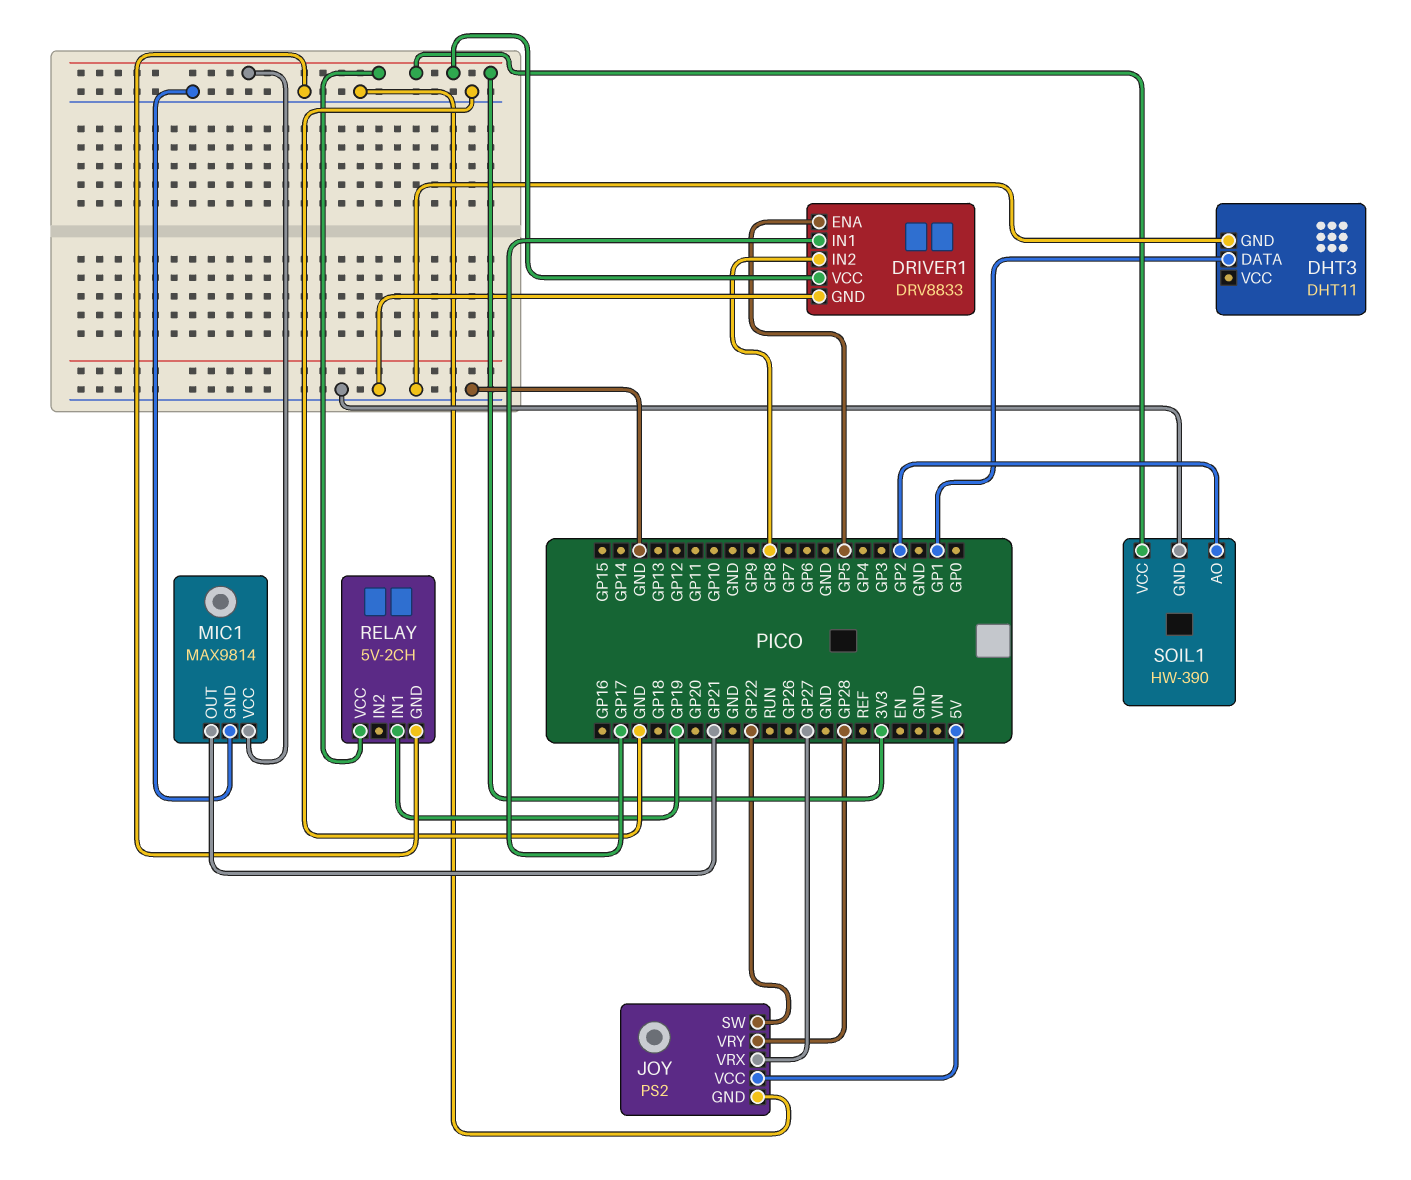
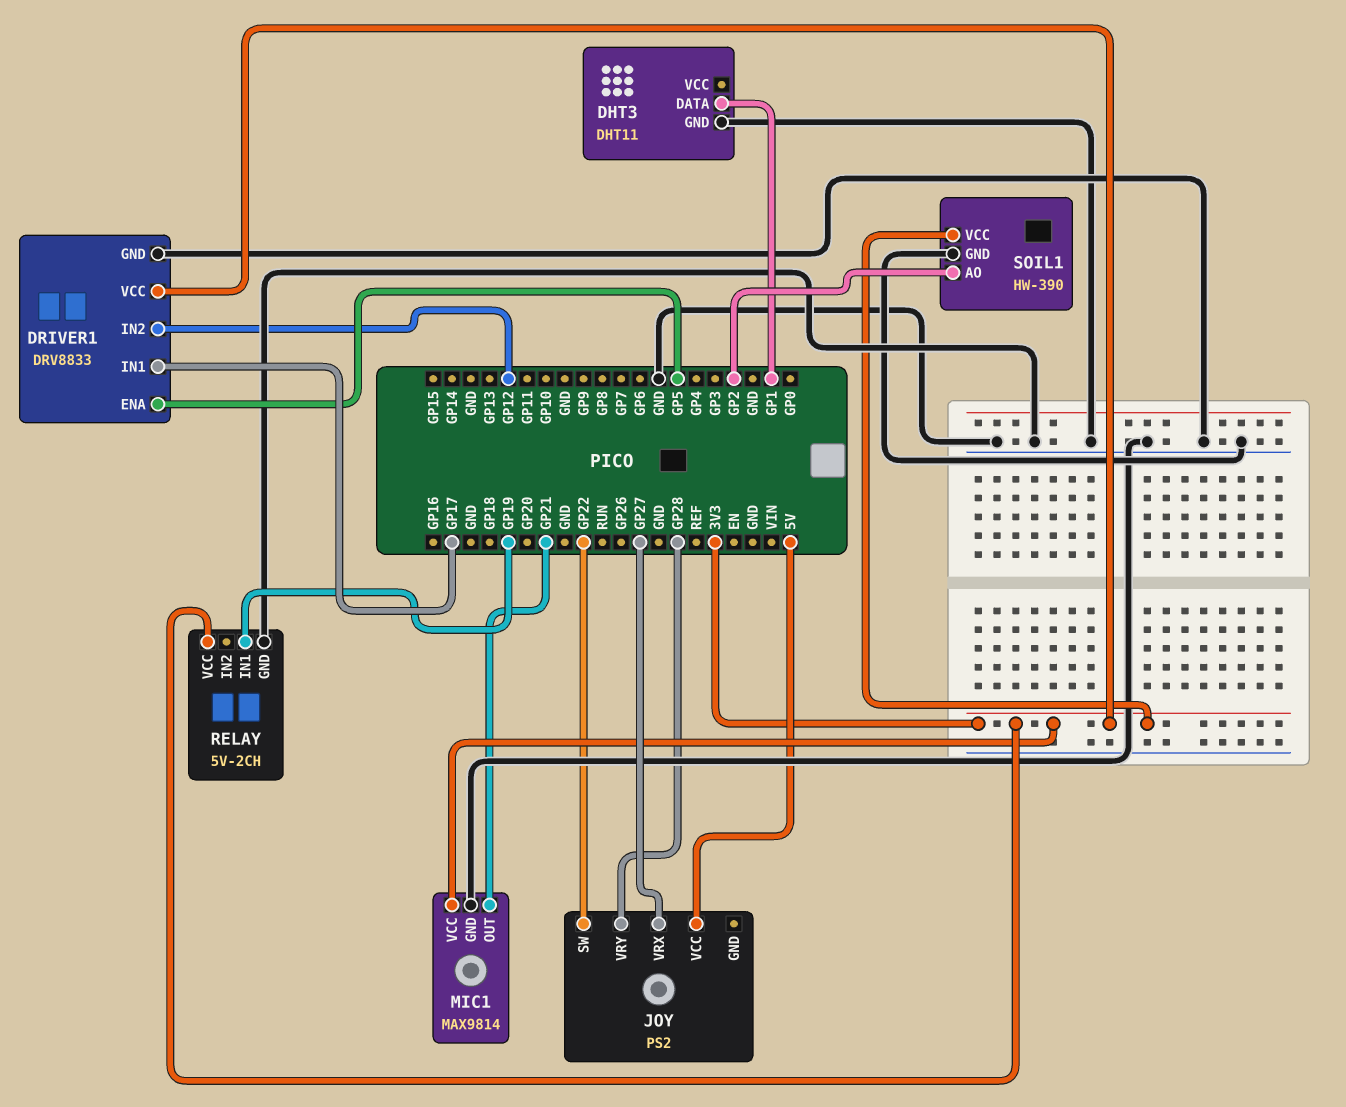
DRIVER1 pin IN2: GP8 -> GP12
JOY pin GND: GND -> none

